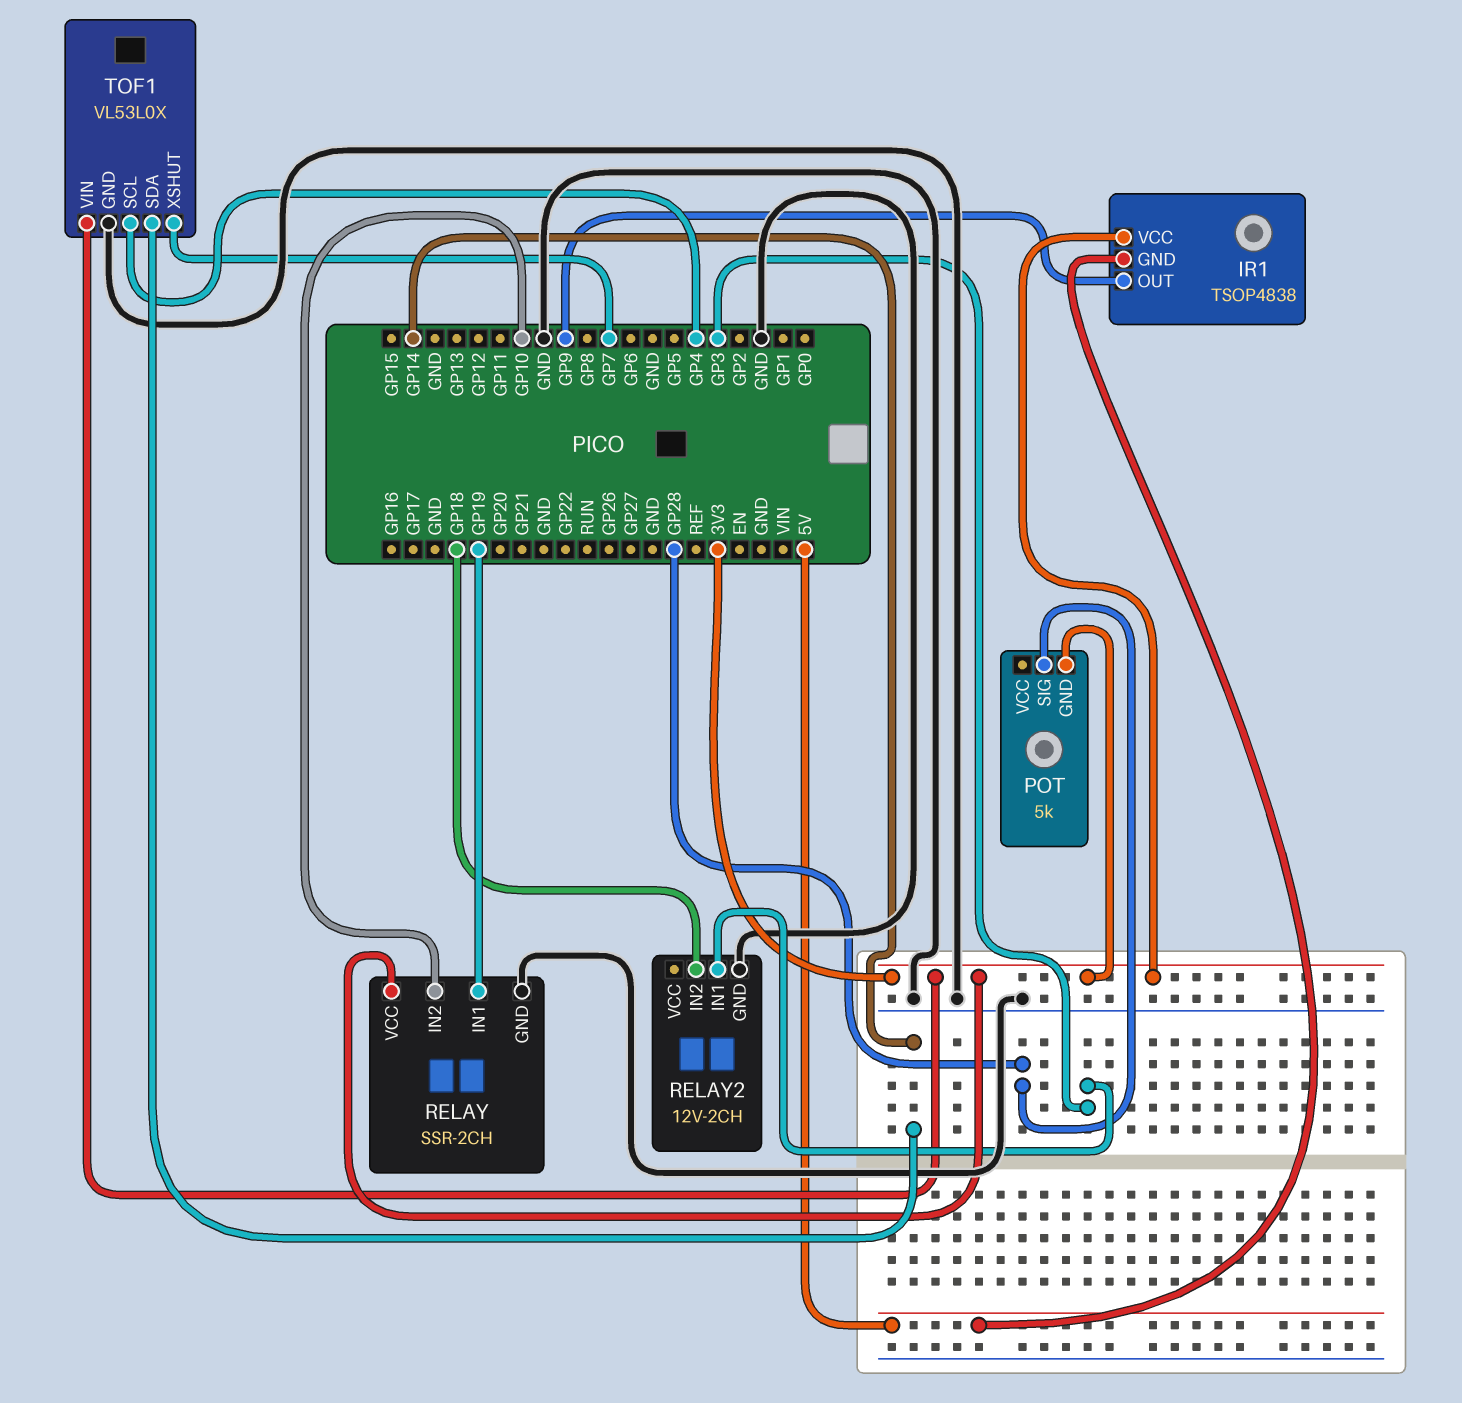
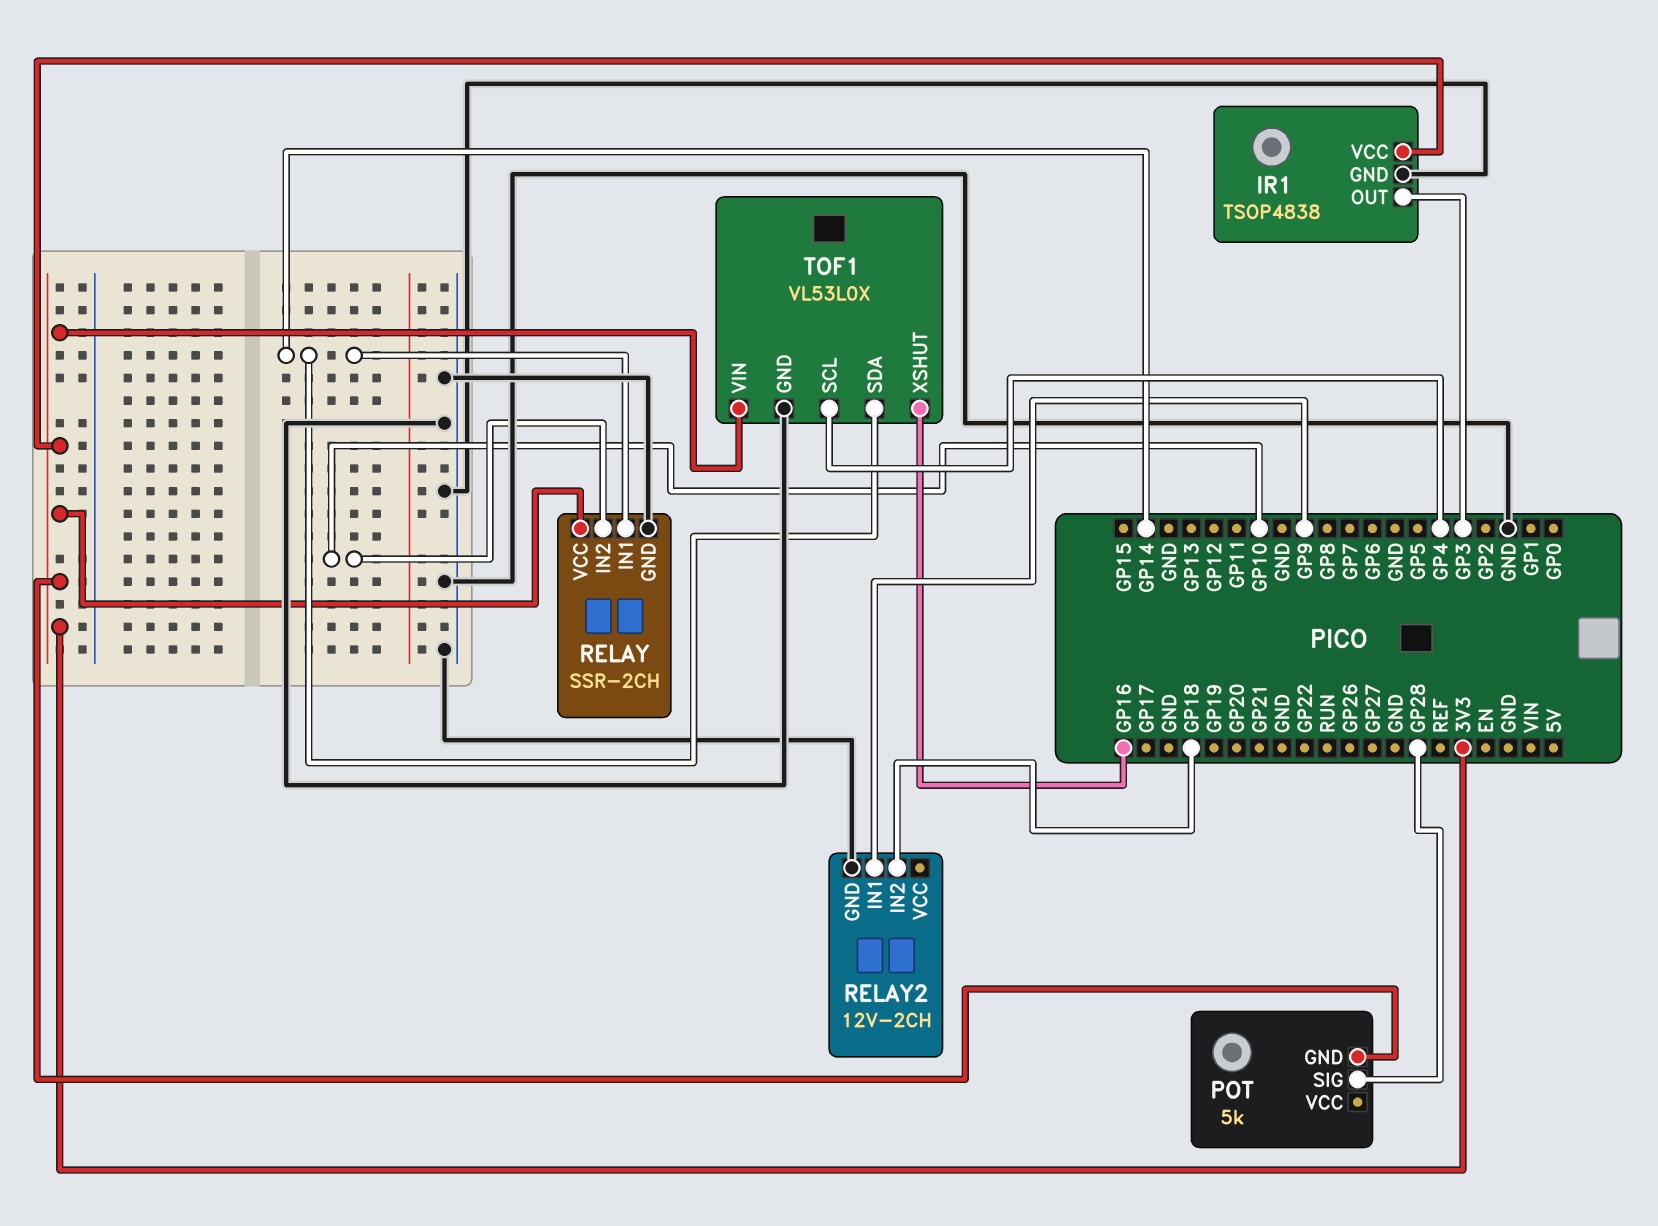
IR1 pin GND: 5V -> GND
IR1 pin OUT: GP9 -> GP3
RELAY pin IN1: GP19 -> GP14
RELAY2 pin IN1: GP3 -> GP9
TOF1 pin XSHUT: GP7 -> GP16

